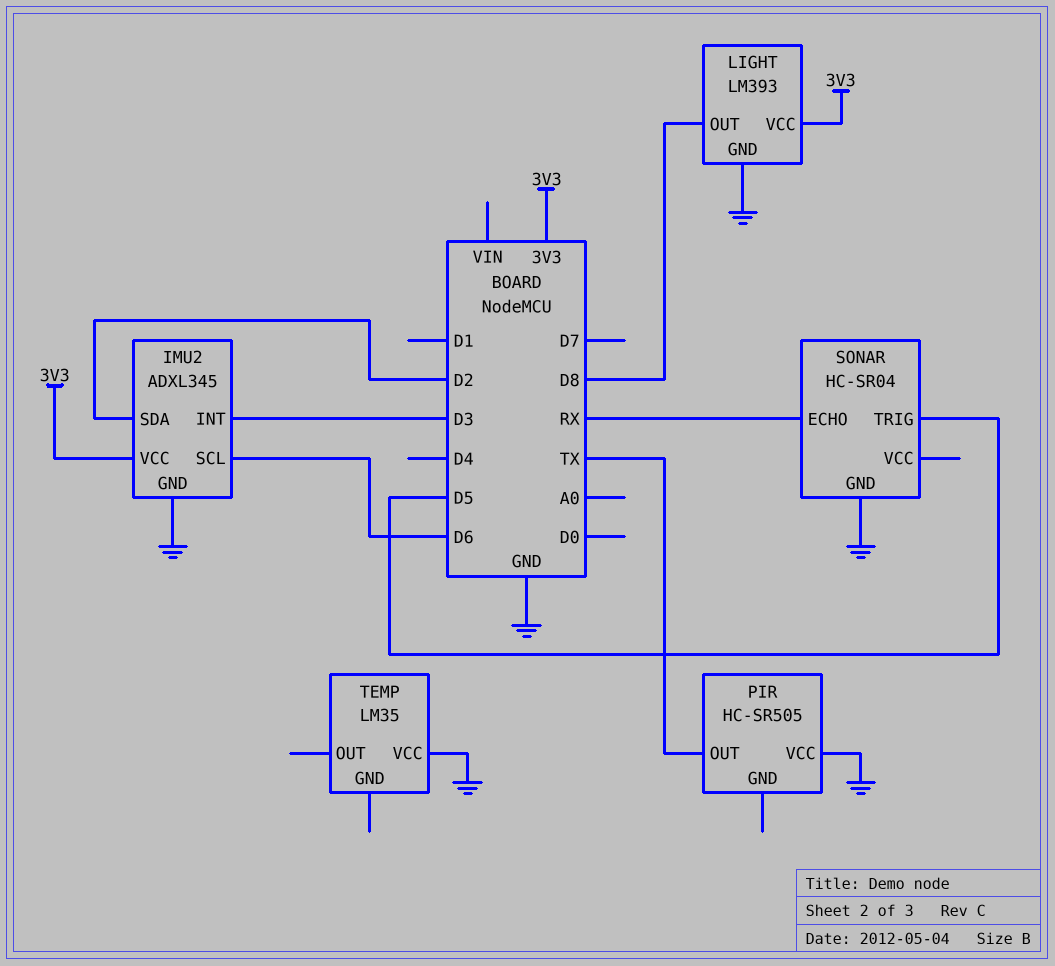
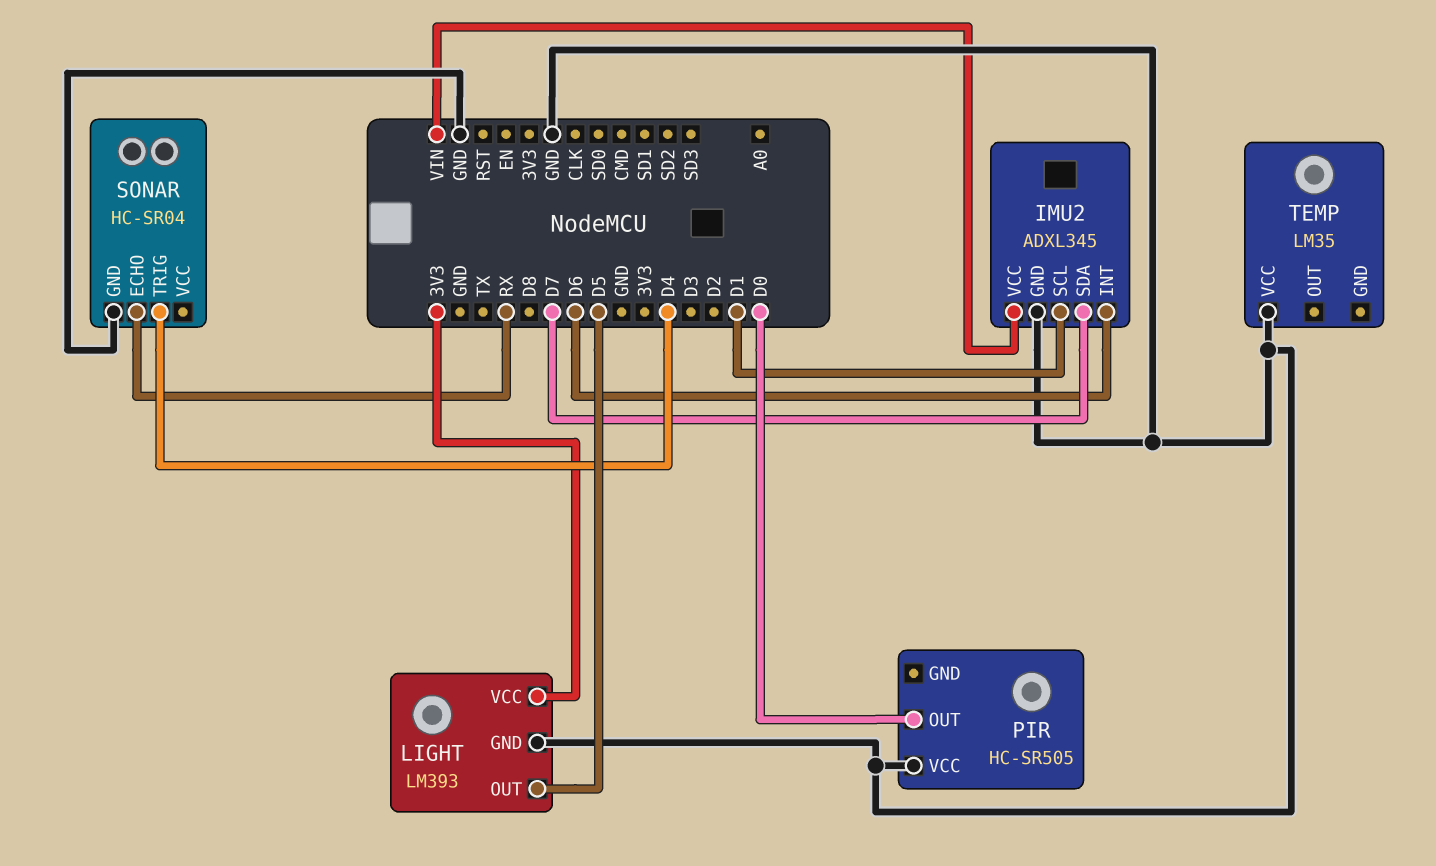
IMU2 pin INT: D3 -> D6
IMU2 pin SCL: D6 -> D1
IMU2 pin SDA: D2 -> D7
IMU2 pin VCC: 3V3 -> VIN
LIGHT pin OUT: D8 -> D5
PIR pin OUT: TX -> D0
SONAR pin TRIG: D5 -> D4

